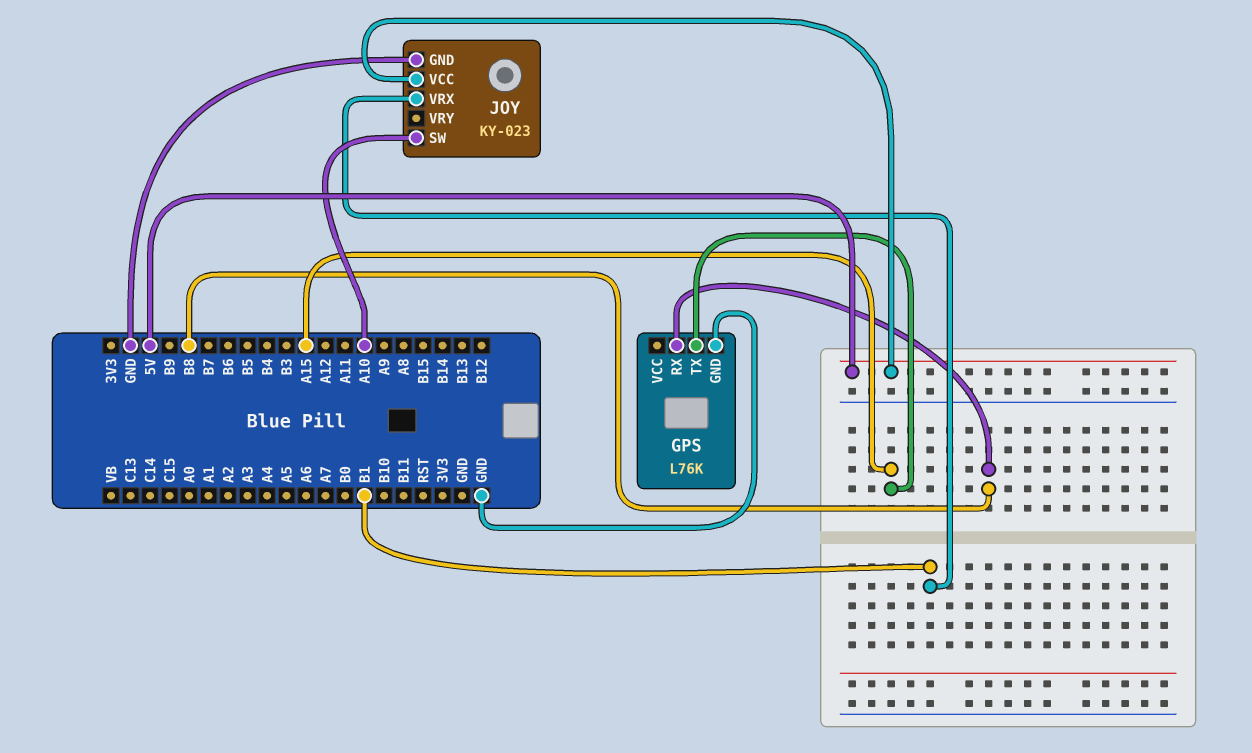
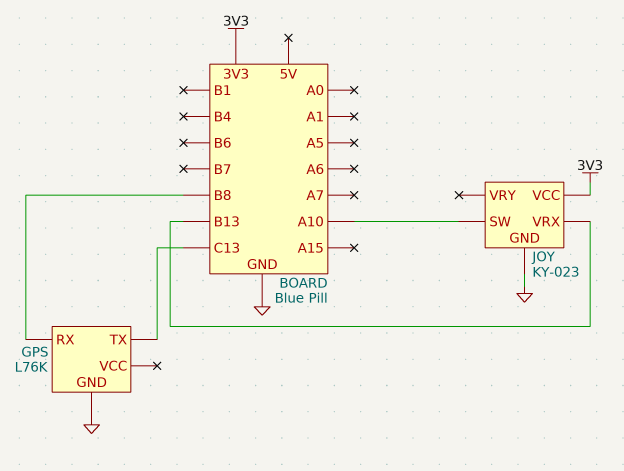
GPS pin TX: A15 -> C13
JOY pin VCC: 5V -> 3V3
JOY pin VRX: B1 -> B13

